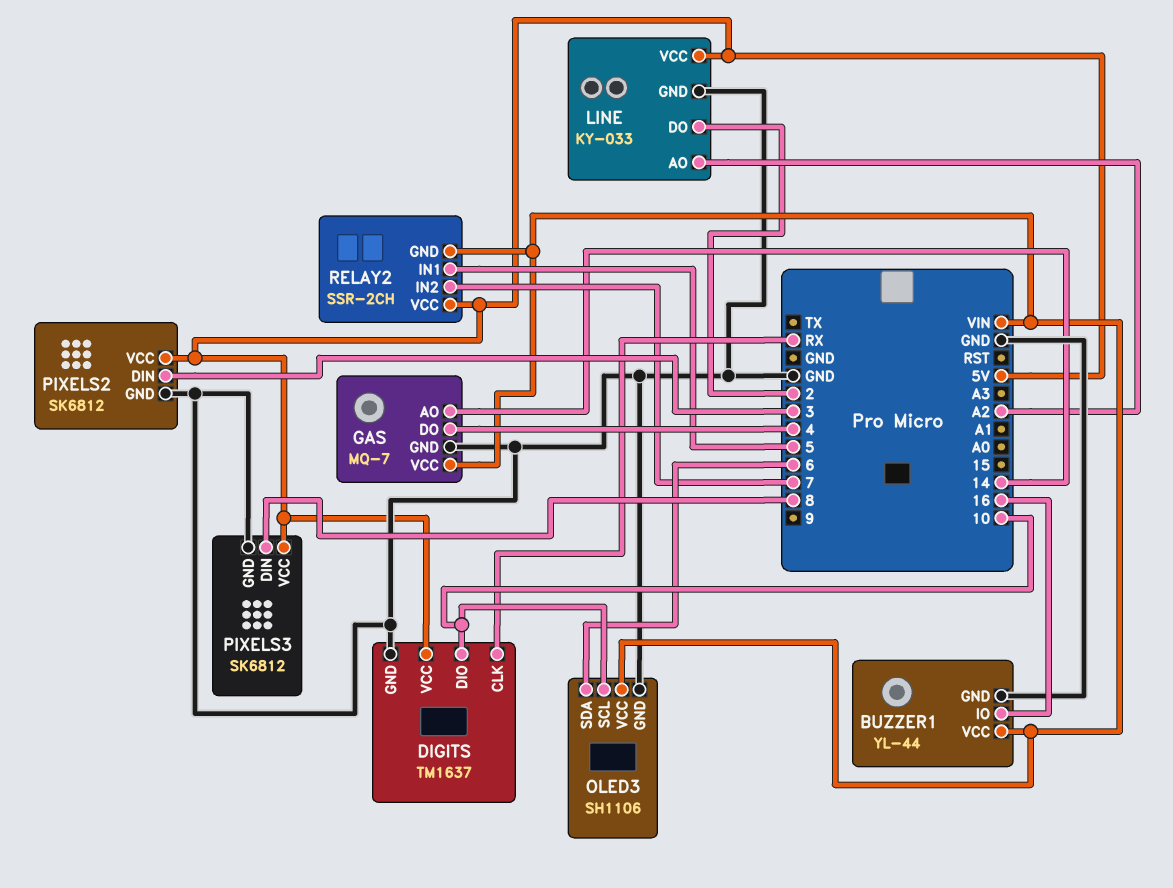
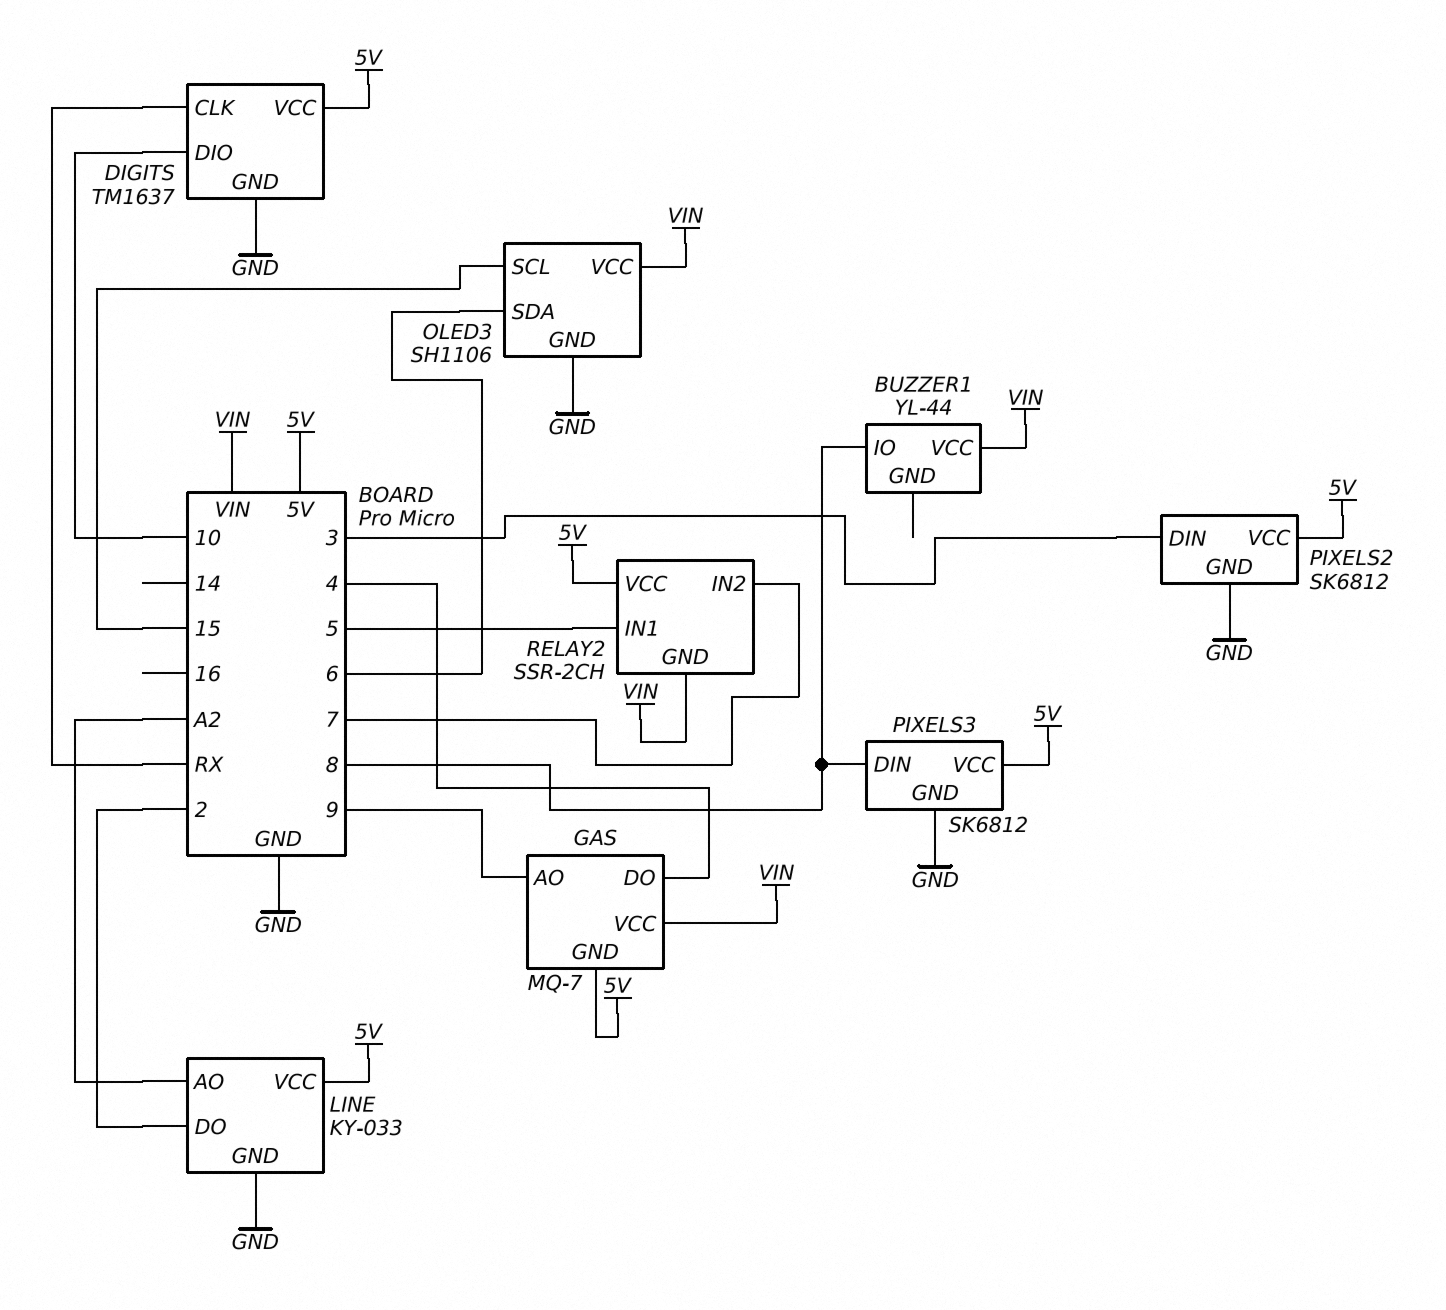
BUZZER1 pin GND: GND -> none
BUZZER1 pin IO: 16 -> 8
GAS pin AO: 14 -> 9
GAS pin GND: GND -> 5V
OLED3 pin SCL: 10 -> 15

